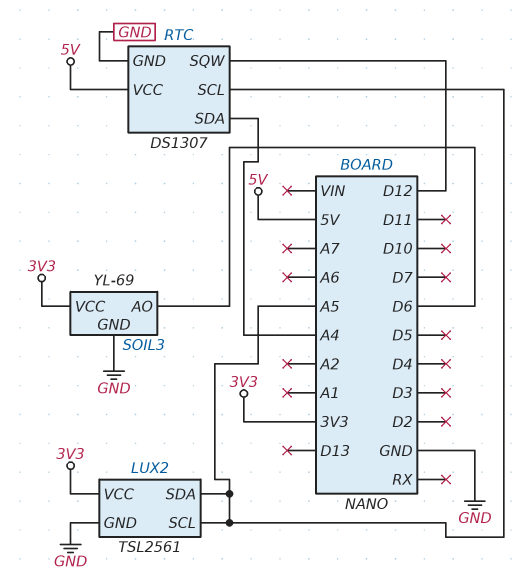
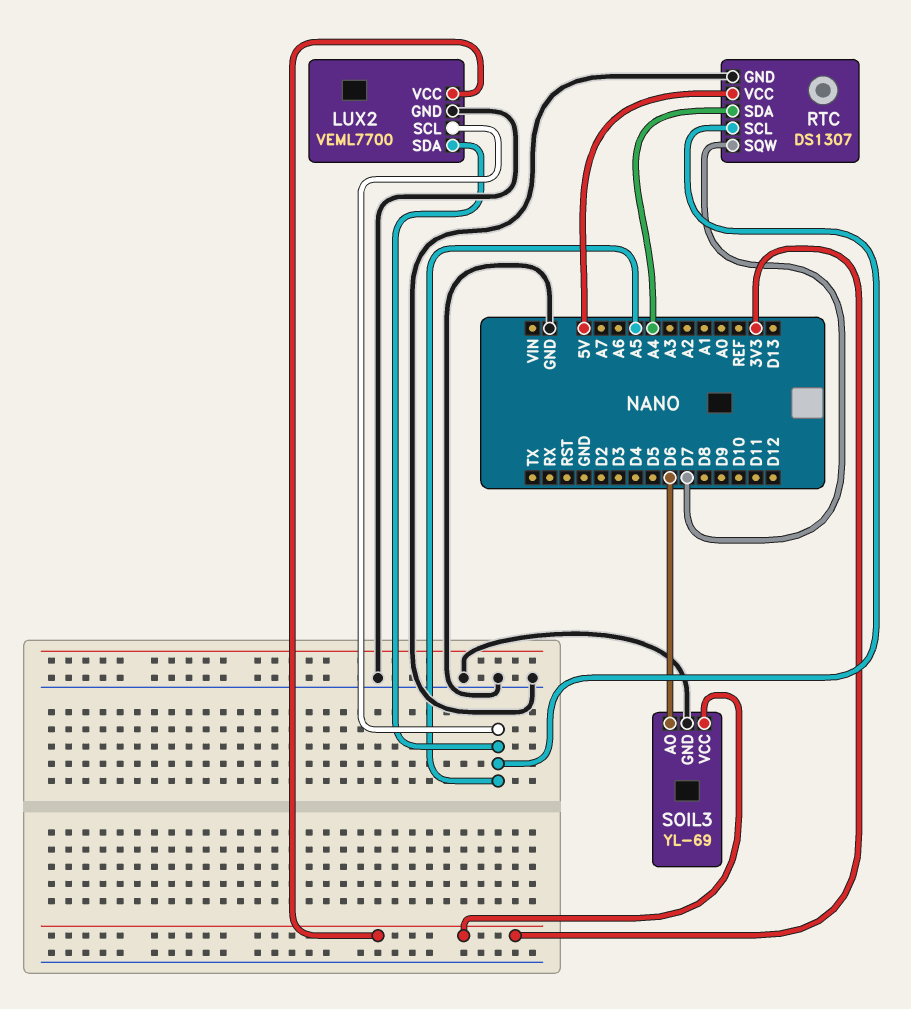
LUX2: TSL2561 -> VEML7700
RTC pin SQW: D12 -> D7

